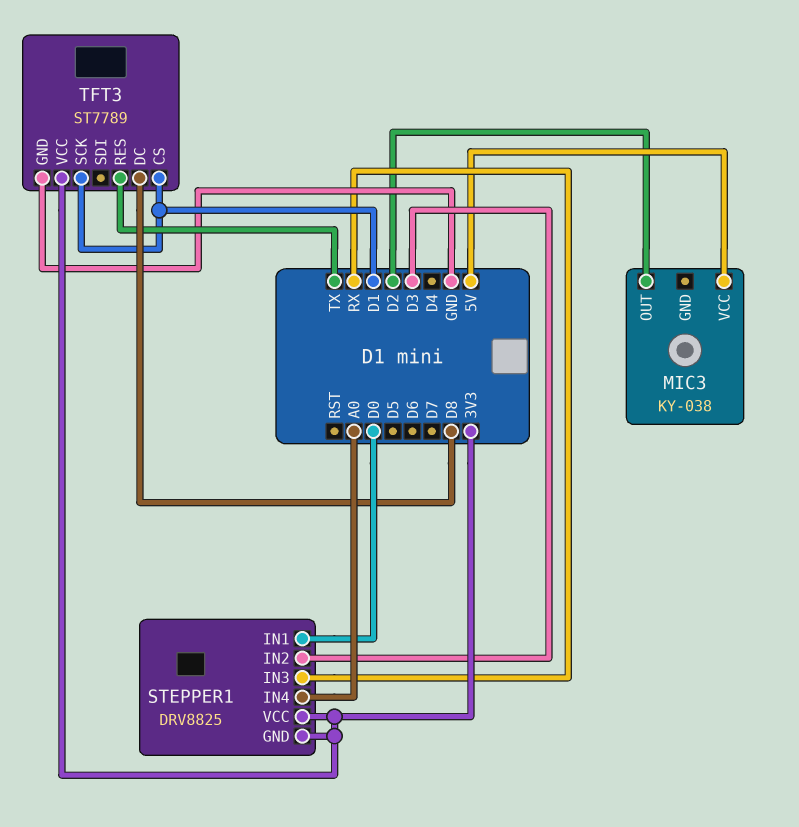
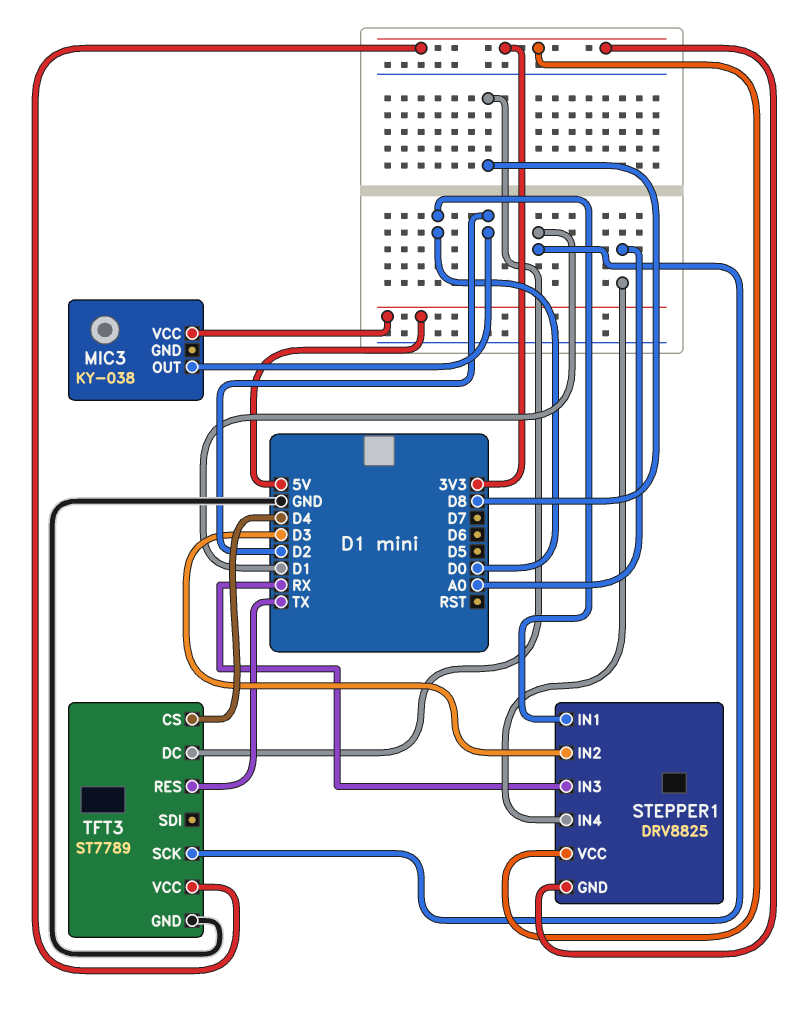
TFT3 pin CS: D1 -> D4

